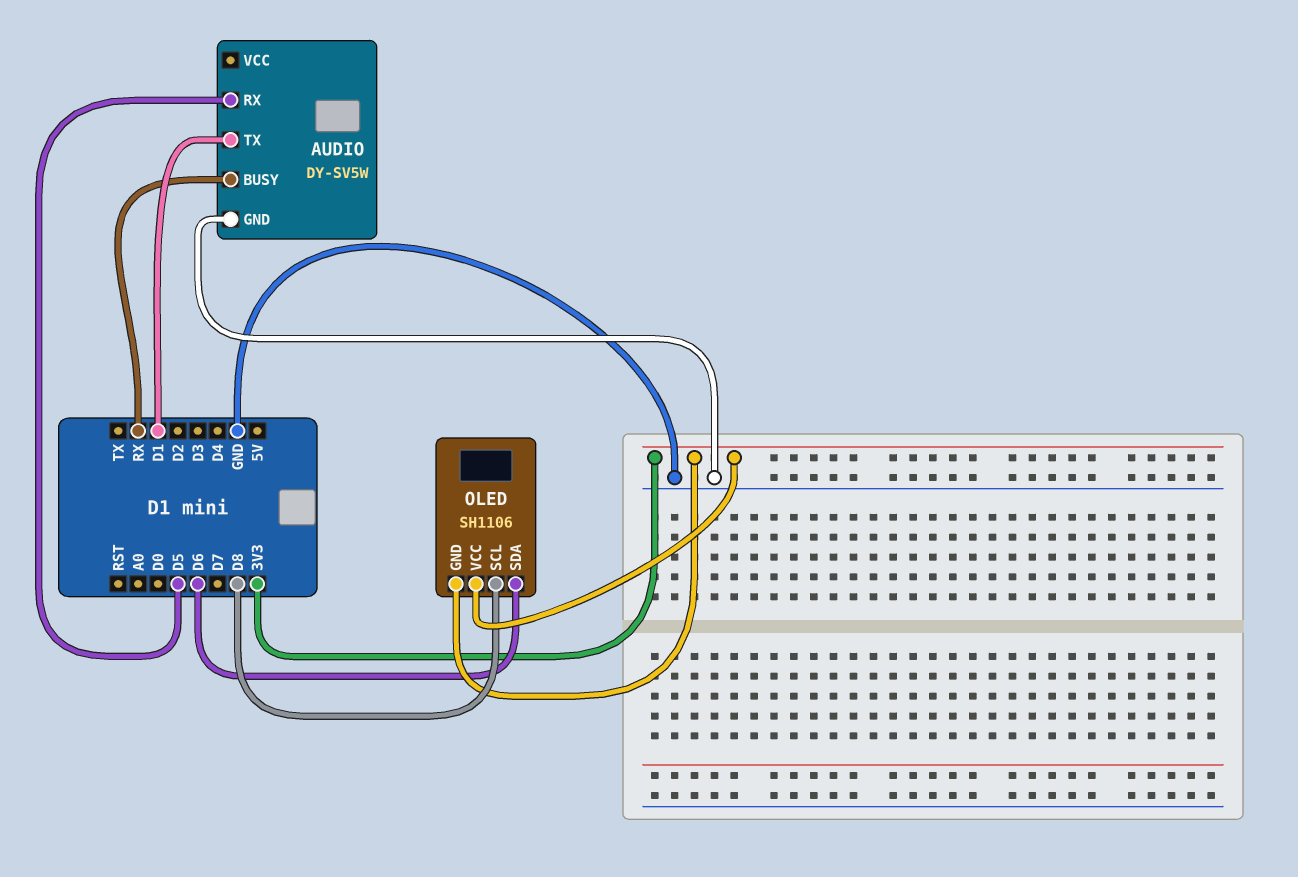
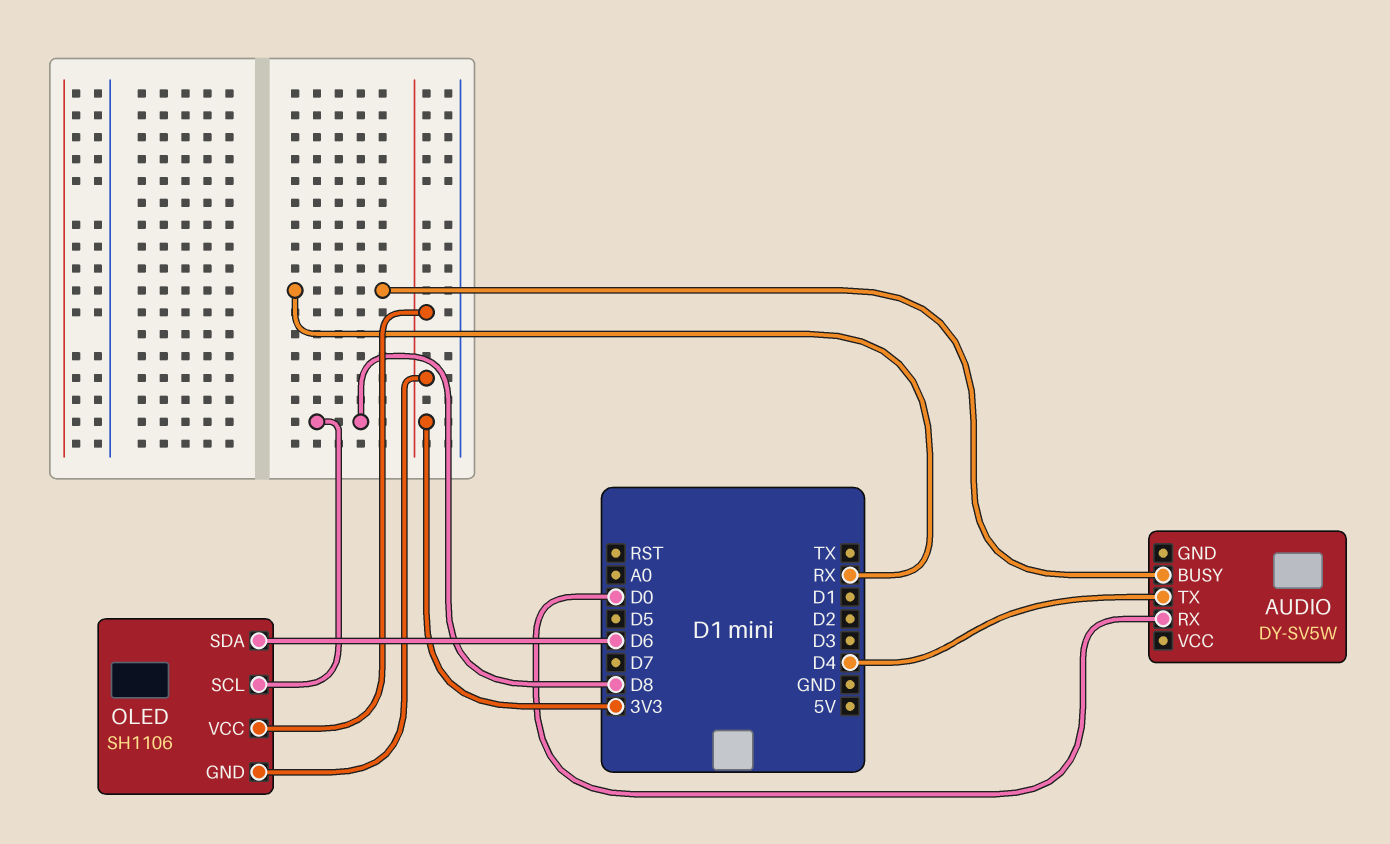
AUDIO pin GND: GND -> none
AUDIO pin RX: D5 -> D0
AUDIO pin TX: D1 -> D4

